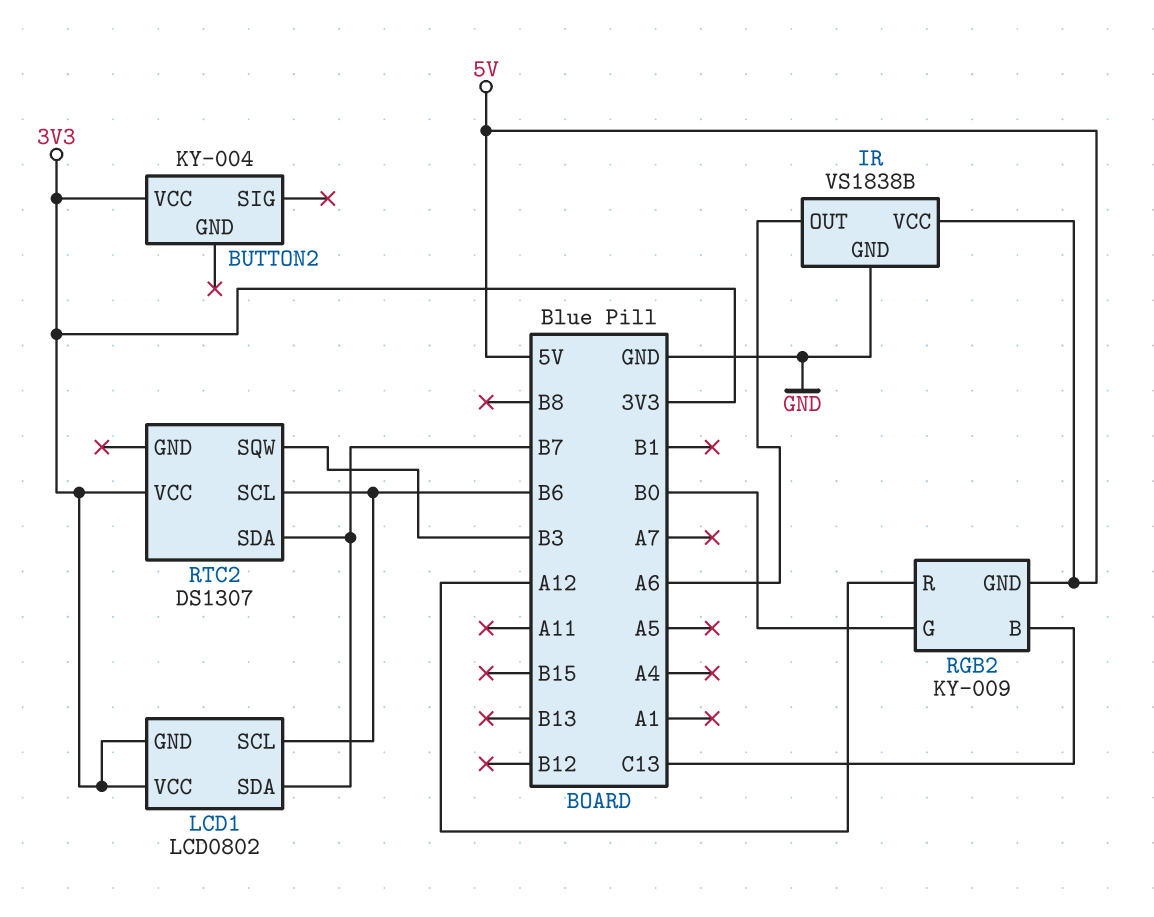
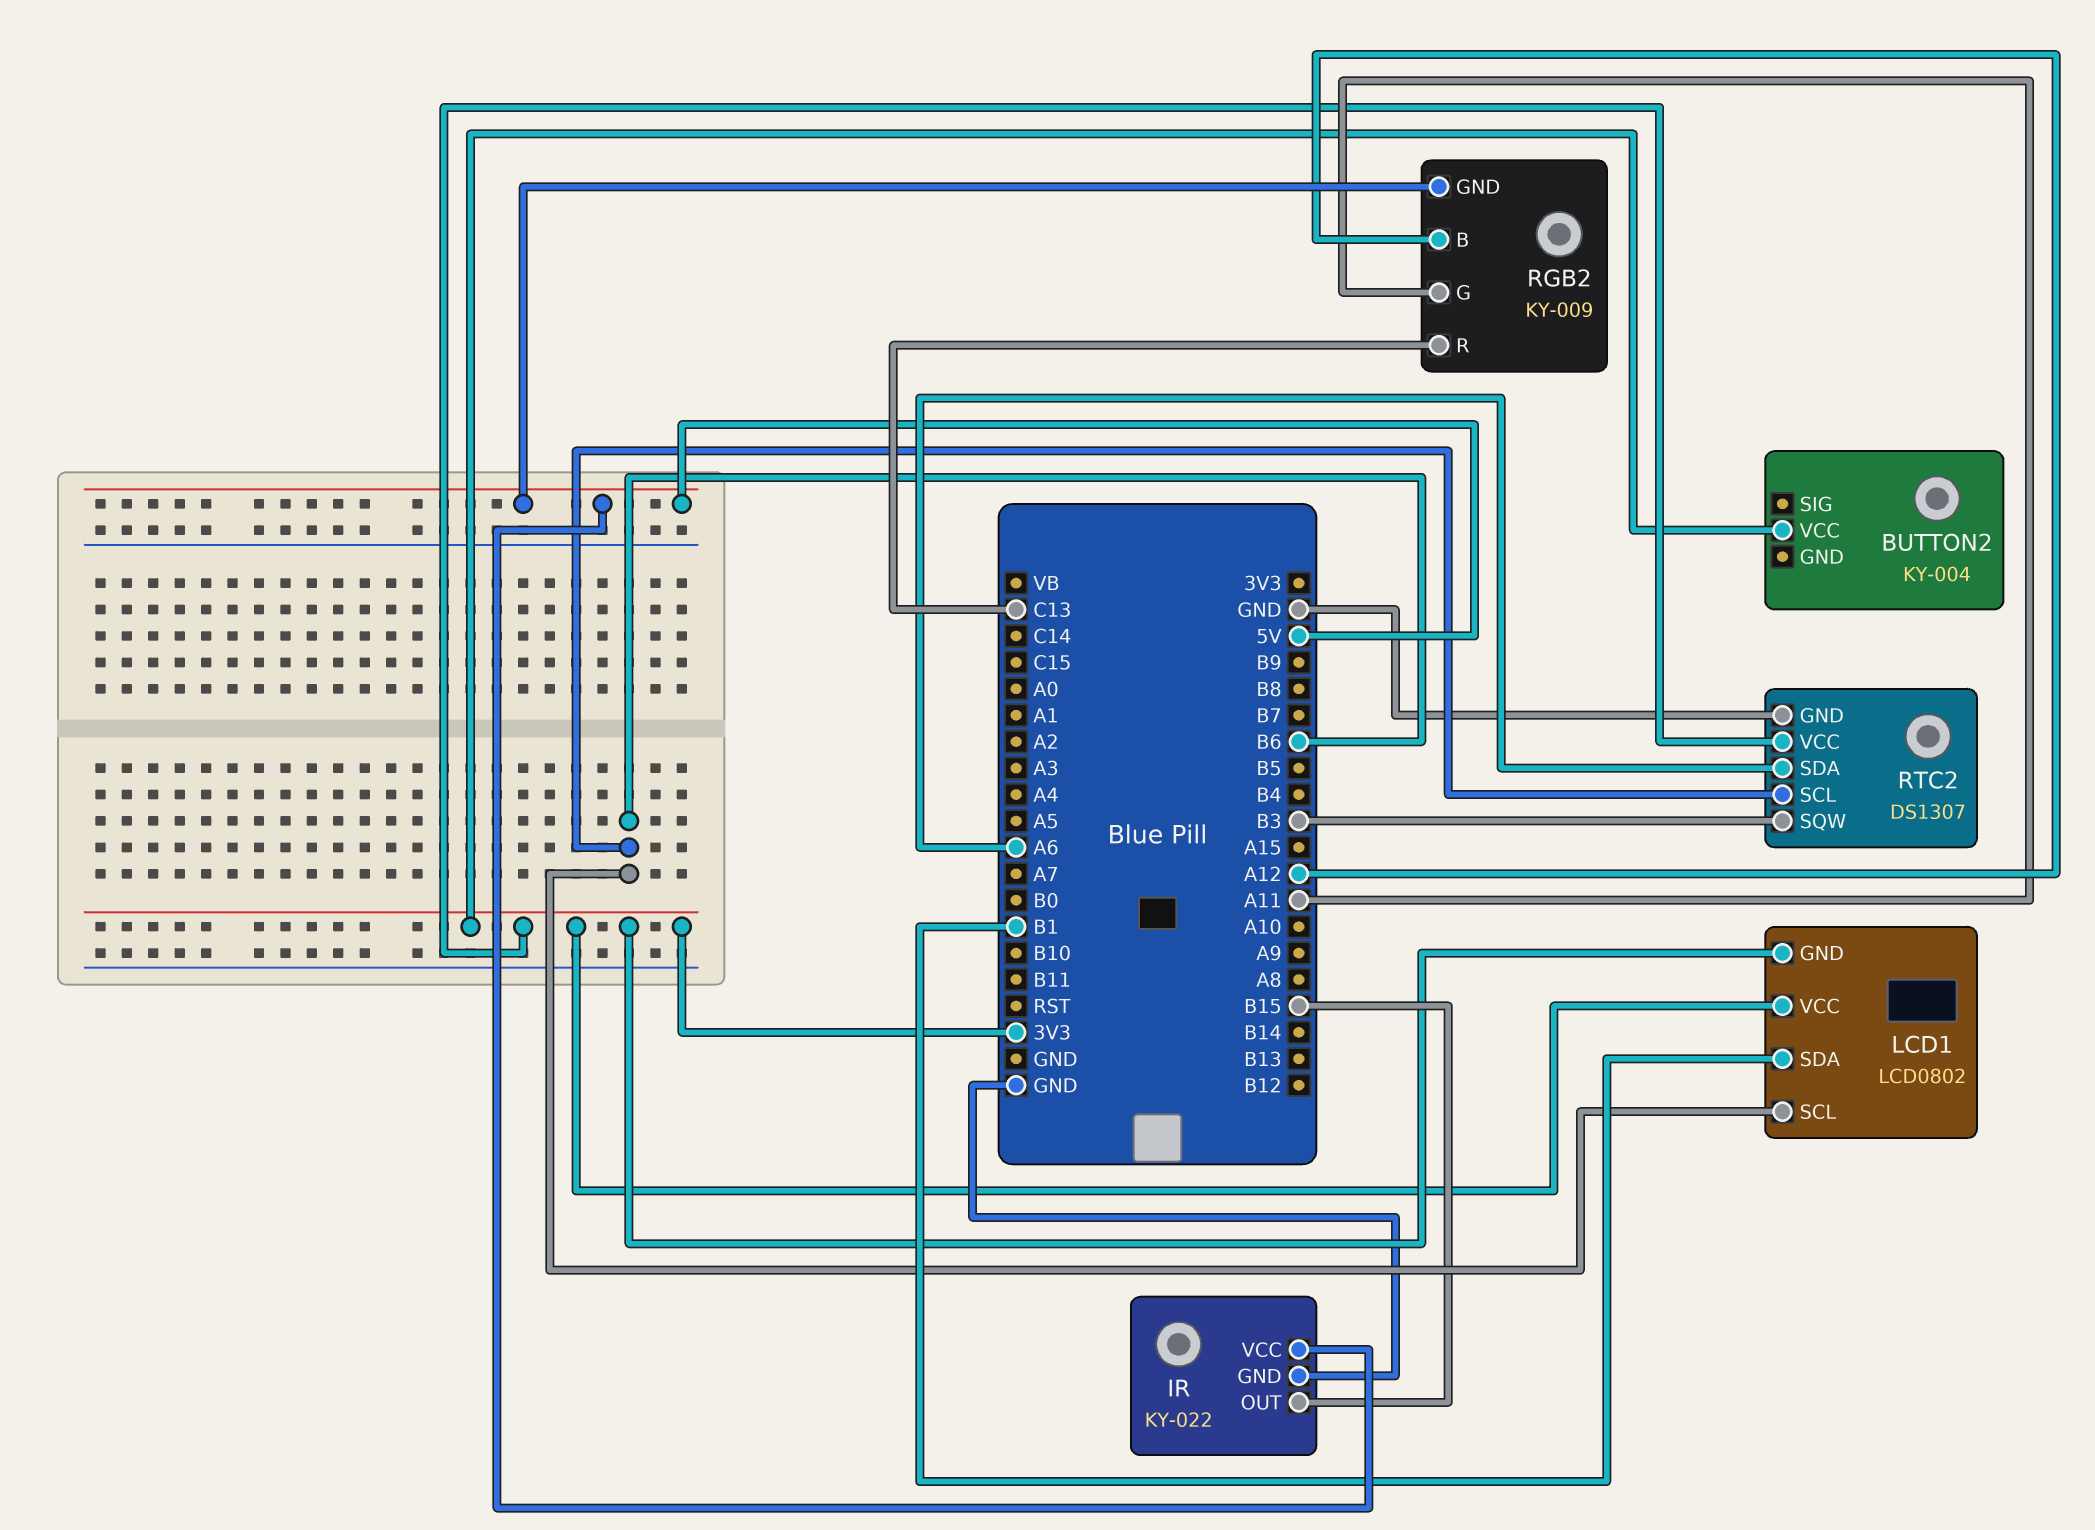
IR: VS1838B -> KY-022
IR pin OUT: A6 -> B15
LCD1 pin SDA: B7 -> B1
RGB2 pin B: C13 -> A12
RGB2 pin G: B0 -> A11
RGB2 pin R: A12 -> C13
RTC2 pin GND: none -> GND
RTC2 pin SDA: B7 -> A6

